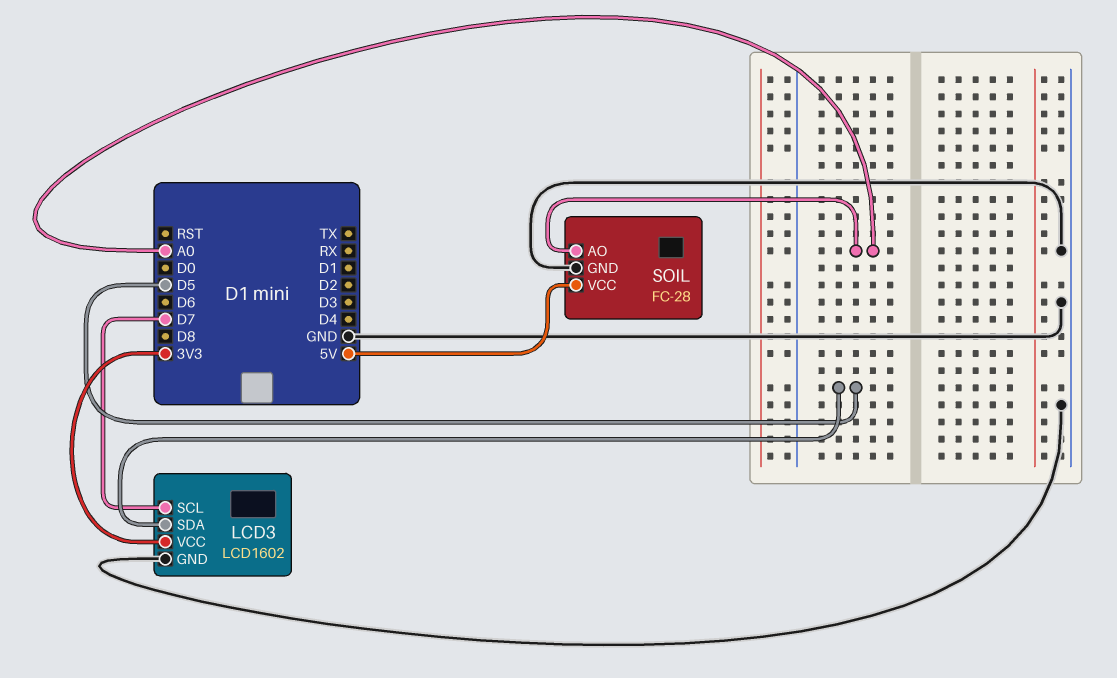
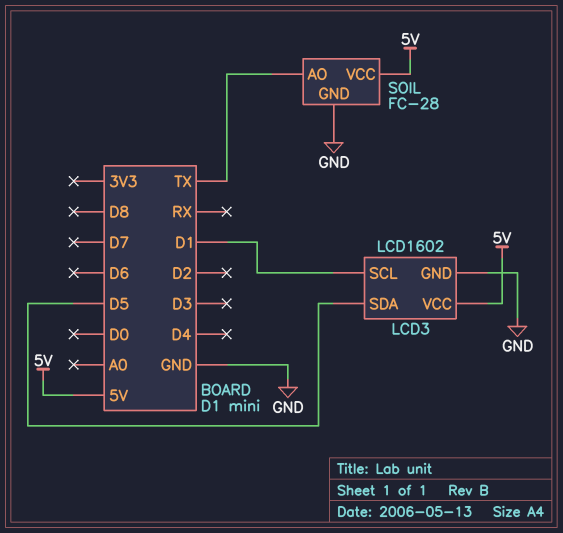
LCD3 pin SCL: D7 -> D1
LCD3 pin VCC: 3V3 -> 5V
SOIL pin AO: A0 -> TX

